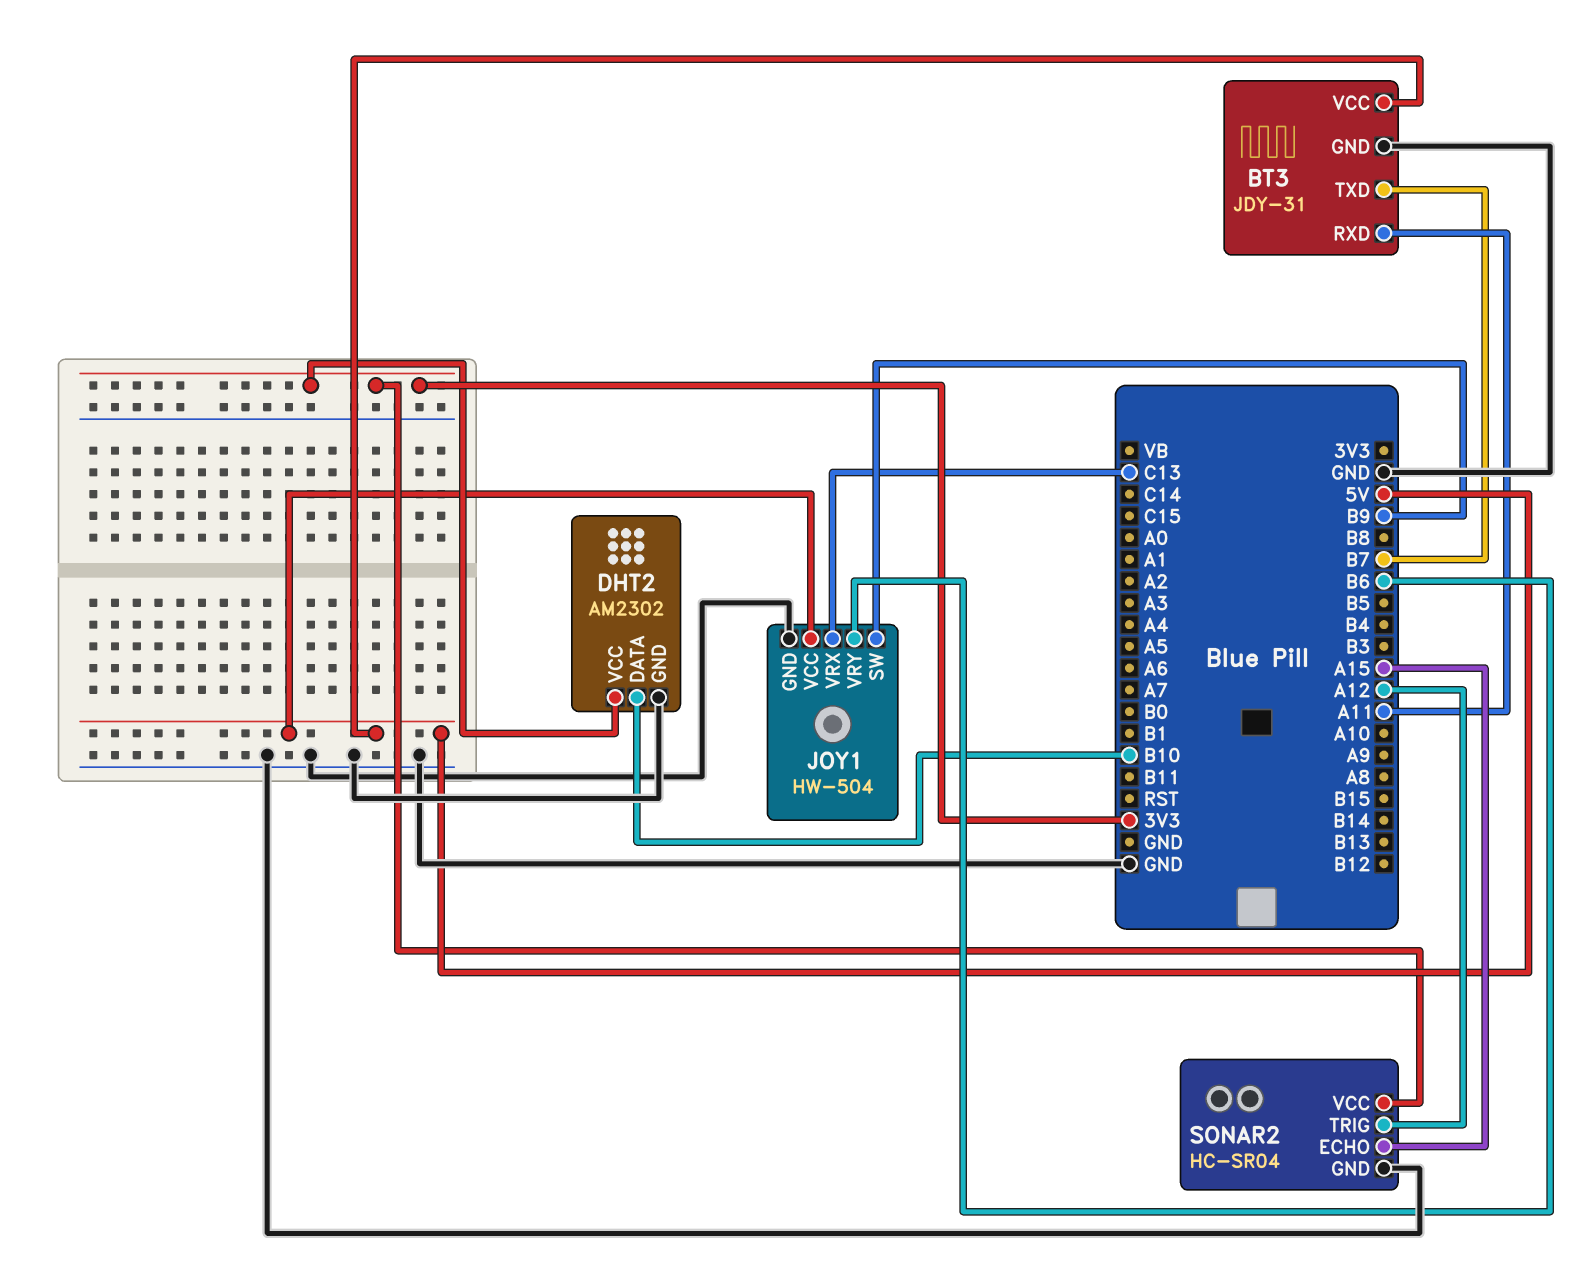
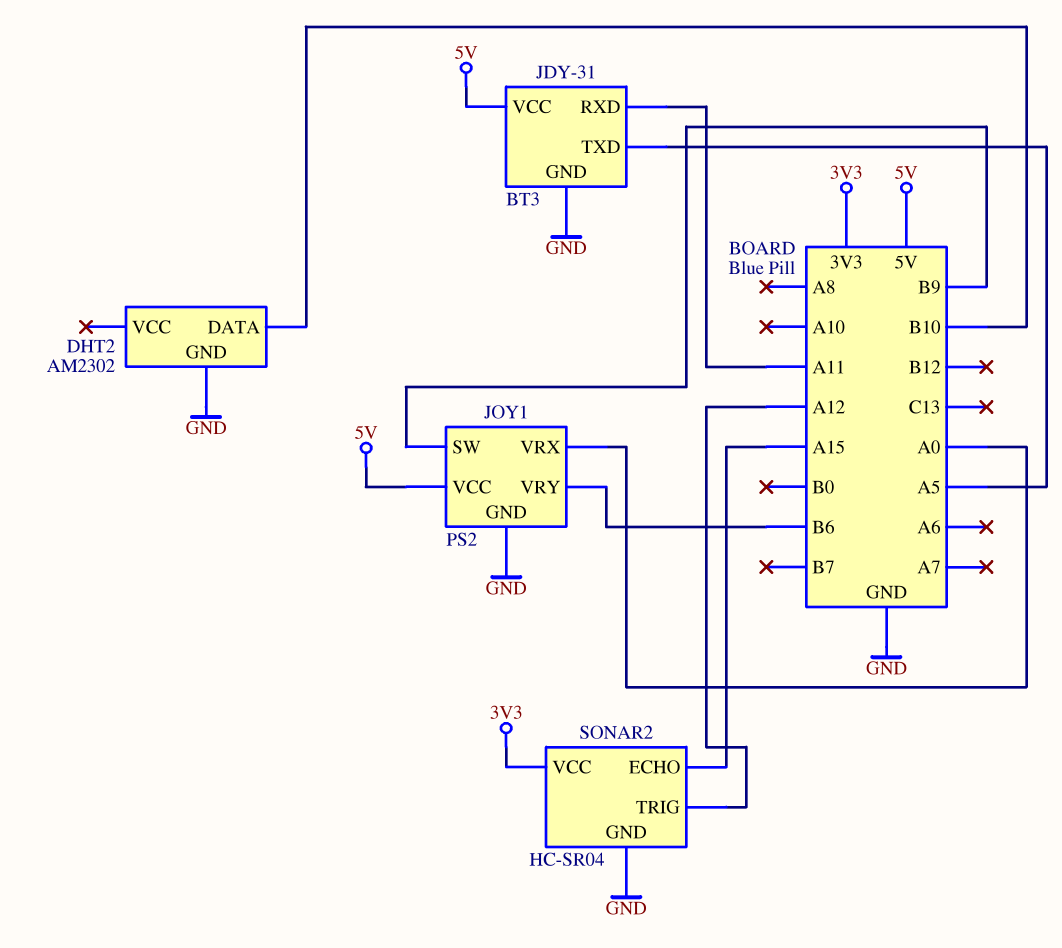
BT3 pin TXD: B7 -> A5
DHT2 pin VCC: 3V3 -> none
JOY1: HW-504 -> PS2
JOY1 pin VRX: C13 -> A0

